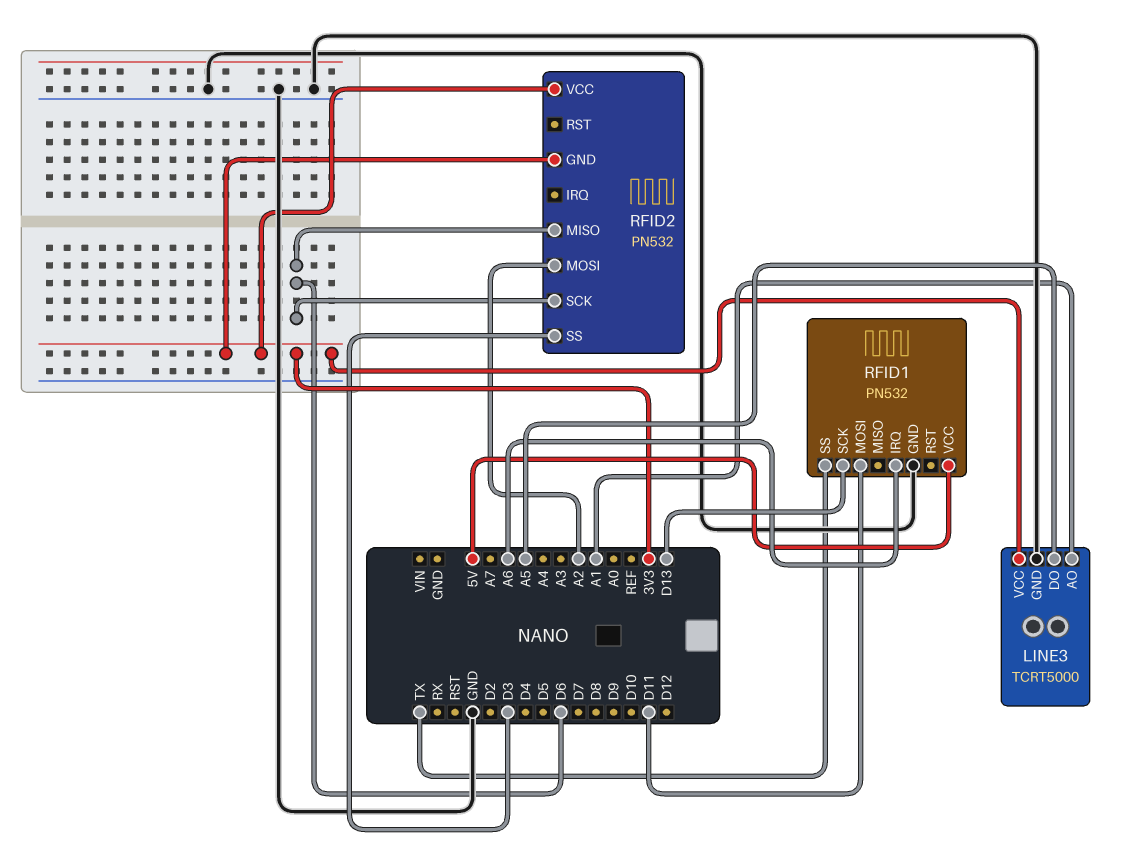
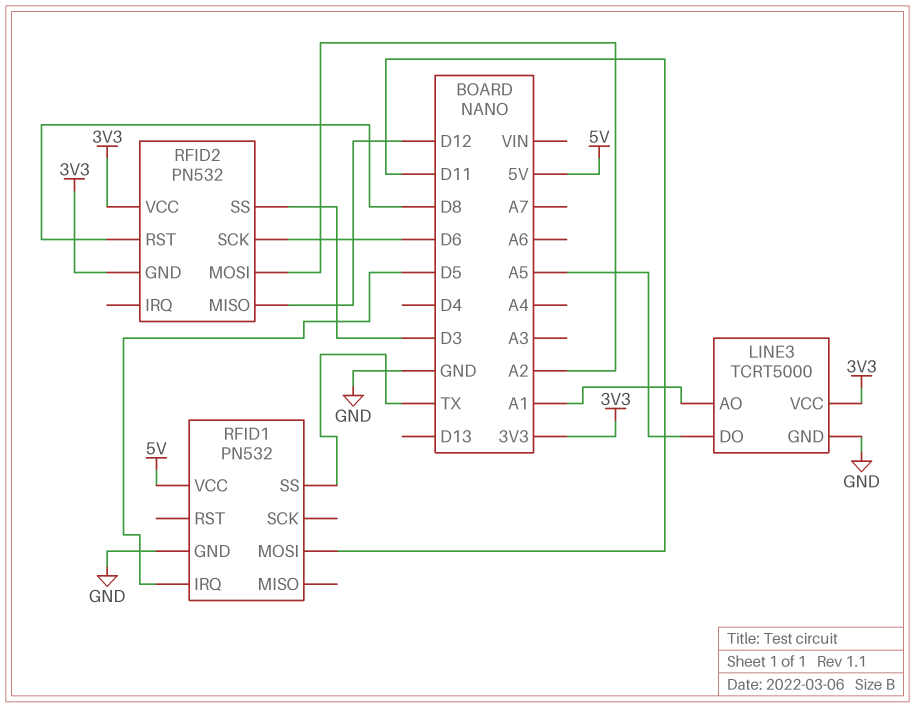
RFID1 pin IRQ: A6 -> D5
RFID1 pin SCK: D13 -> none
RFID2 pin MISO: D6 -> D12
RFID2 pin RST: none -> D8

